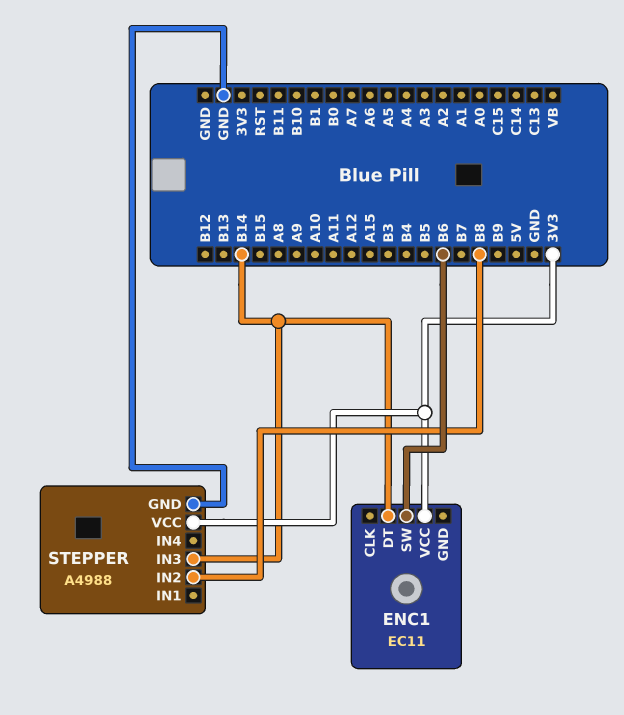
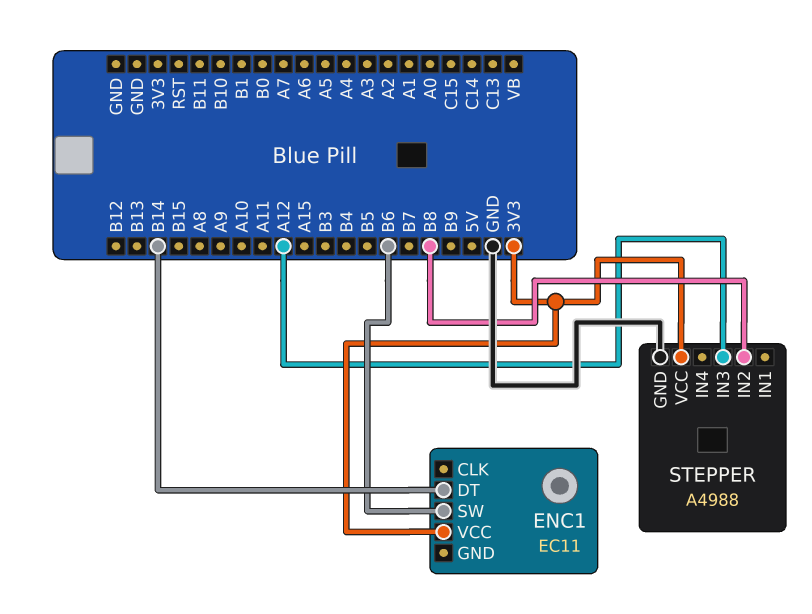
STEPPER pin IN3: B14 -> A12

